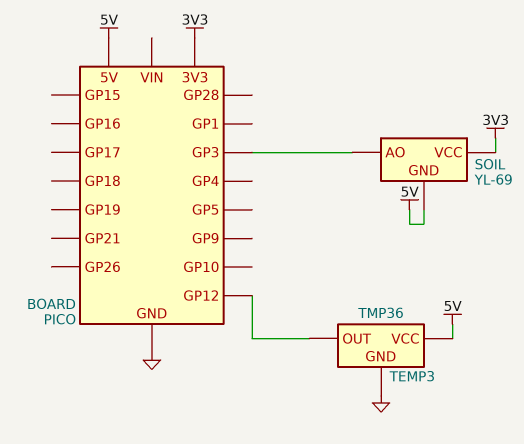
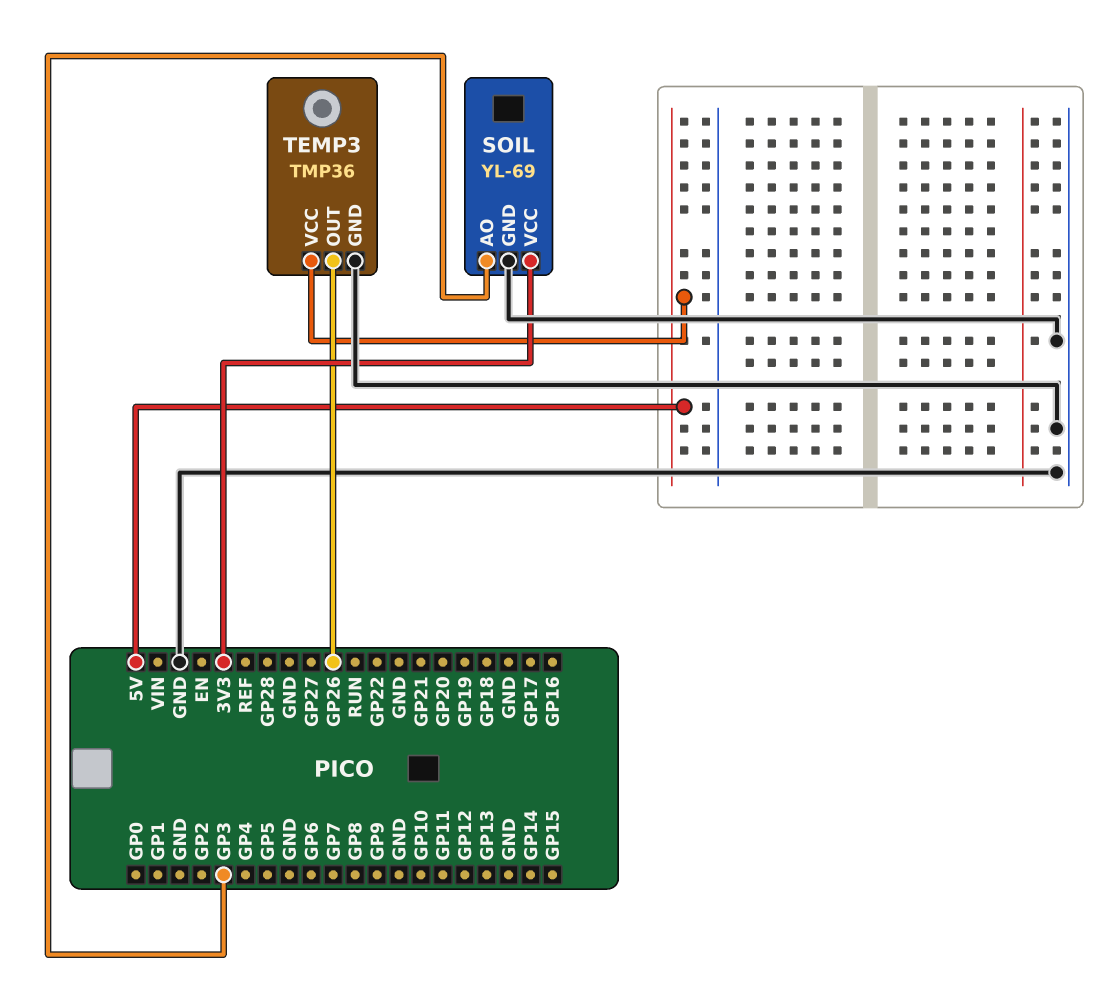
SOIL pin GND: 5V -> GND
TEMP3 pin OUT: GP12 -> GP26

